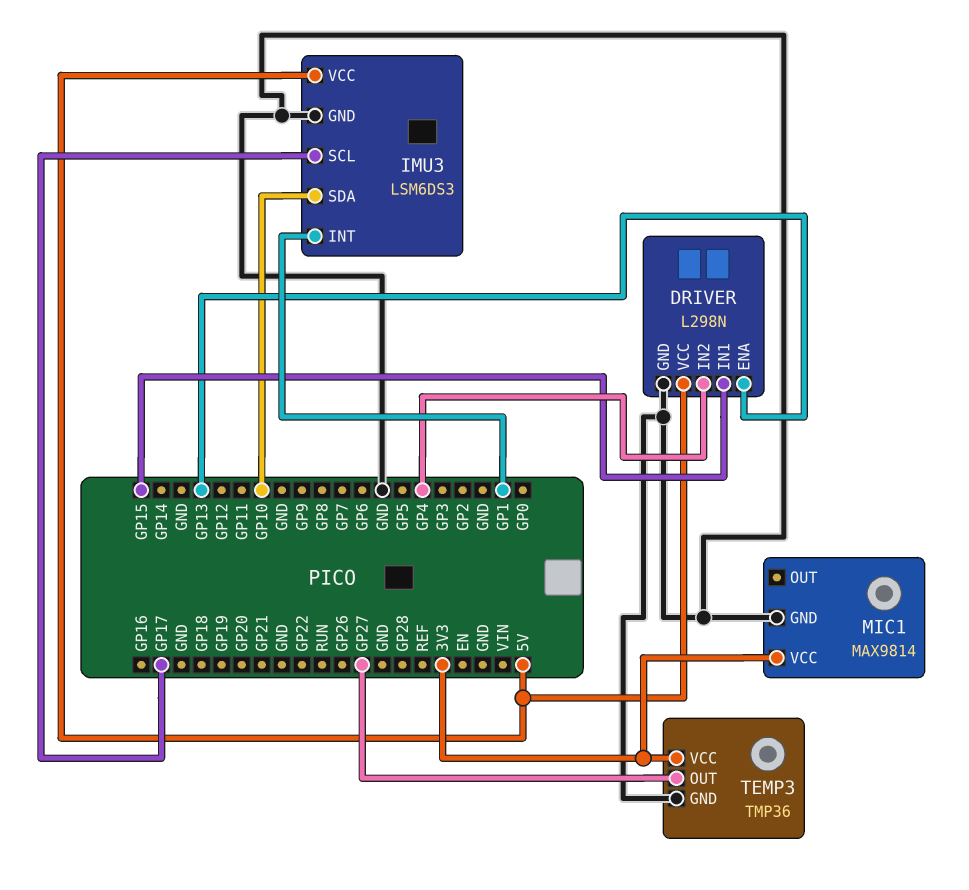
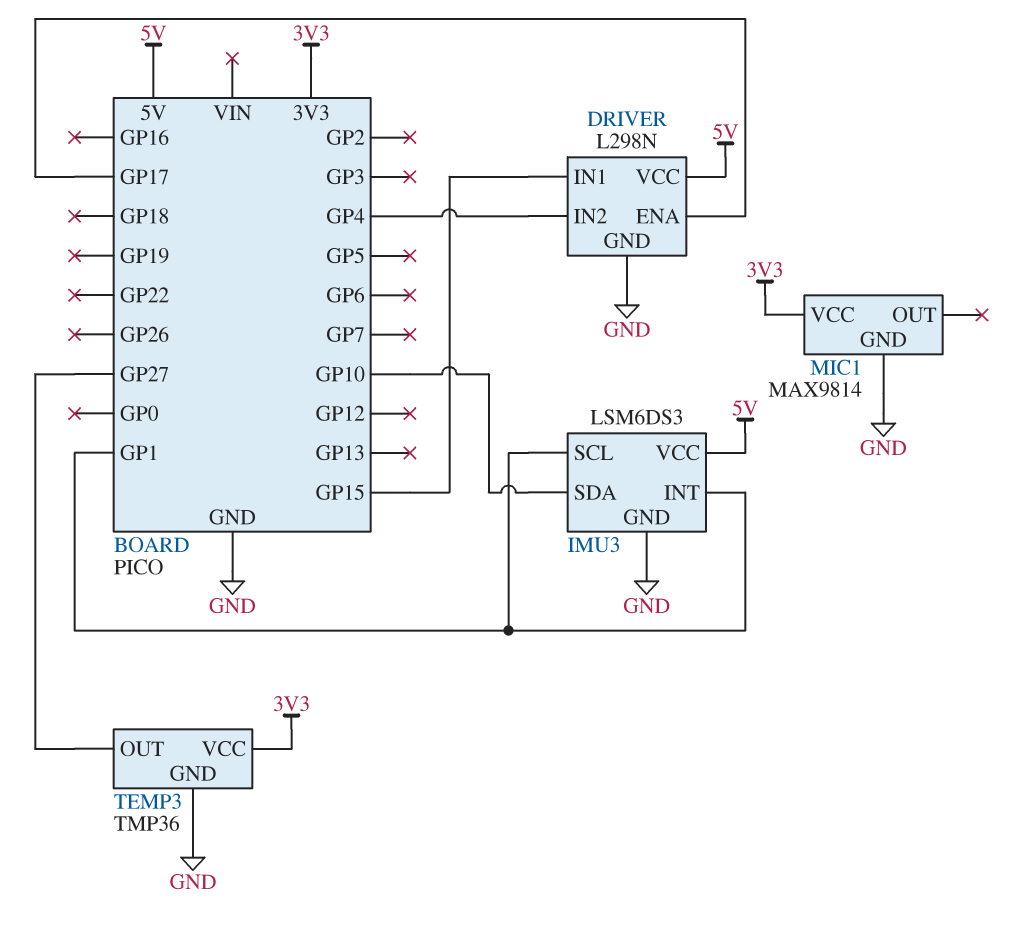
DRIVER pin ENA: GP13 -> GP17
IMU3 pin SCL: GP17 -> GP1

